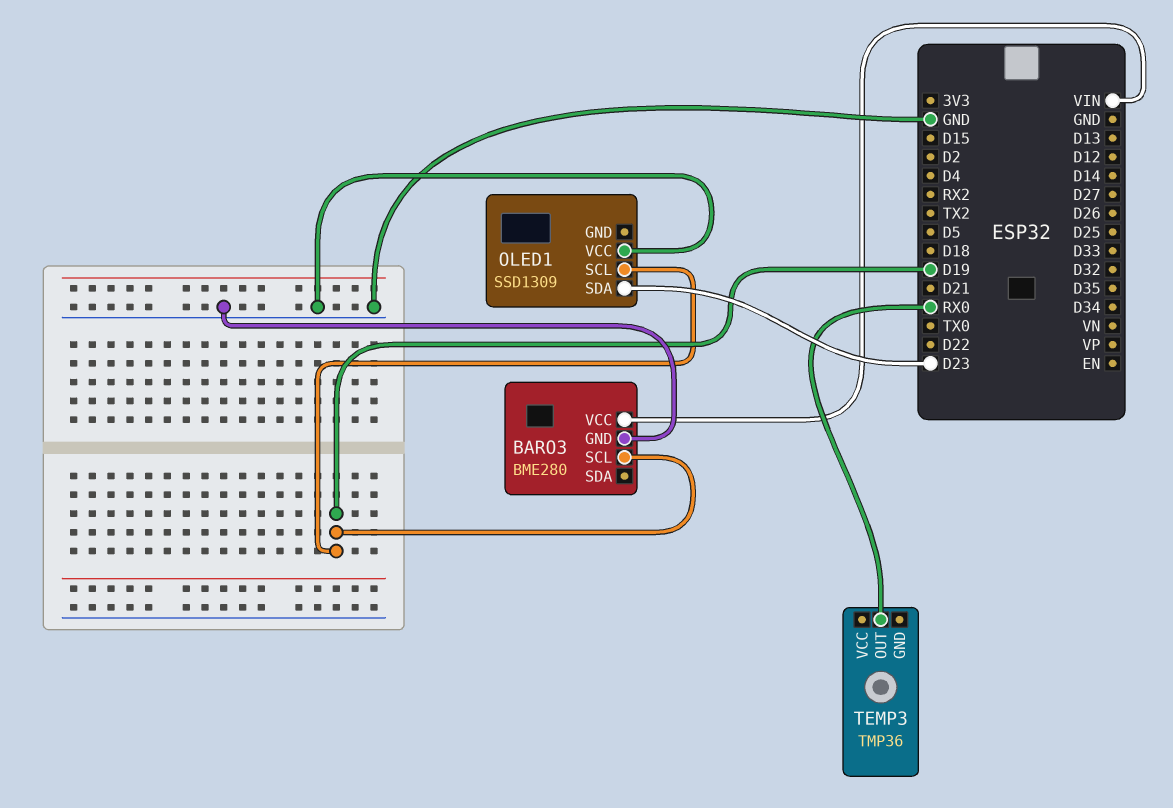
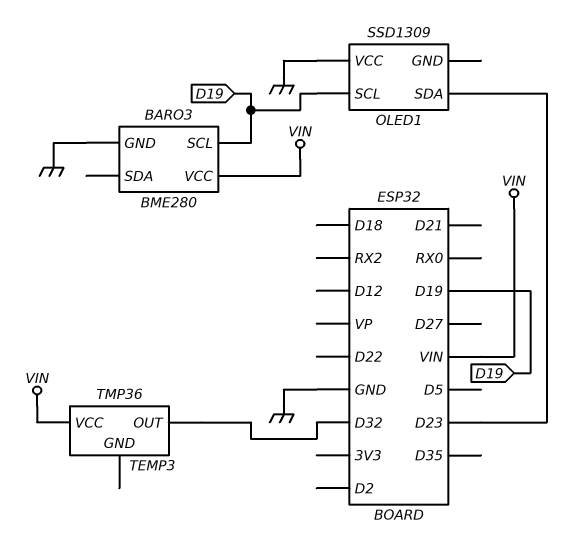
TEMP3 pin OUT: RX0 -> D32
TEMP3 pin VCC: none -> VIN

